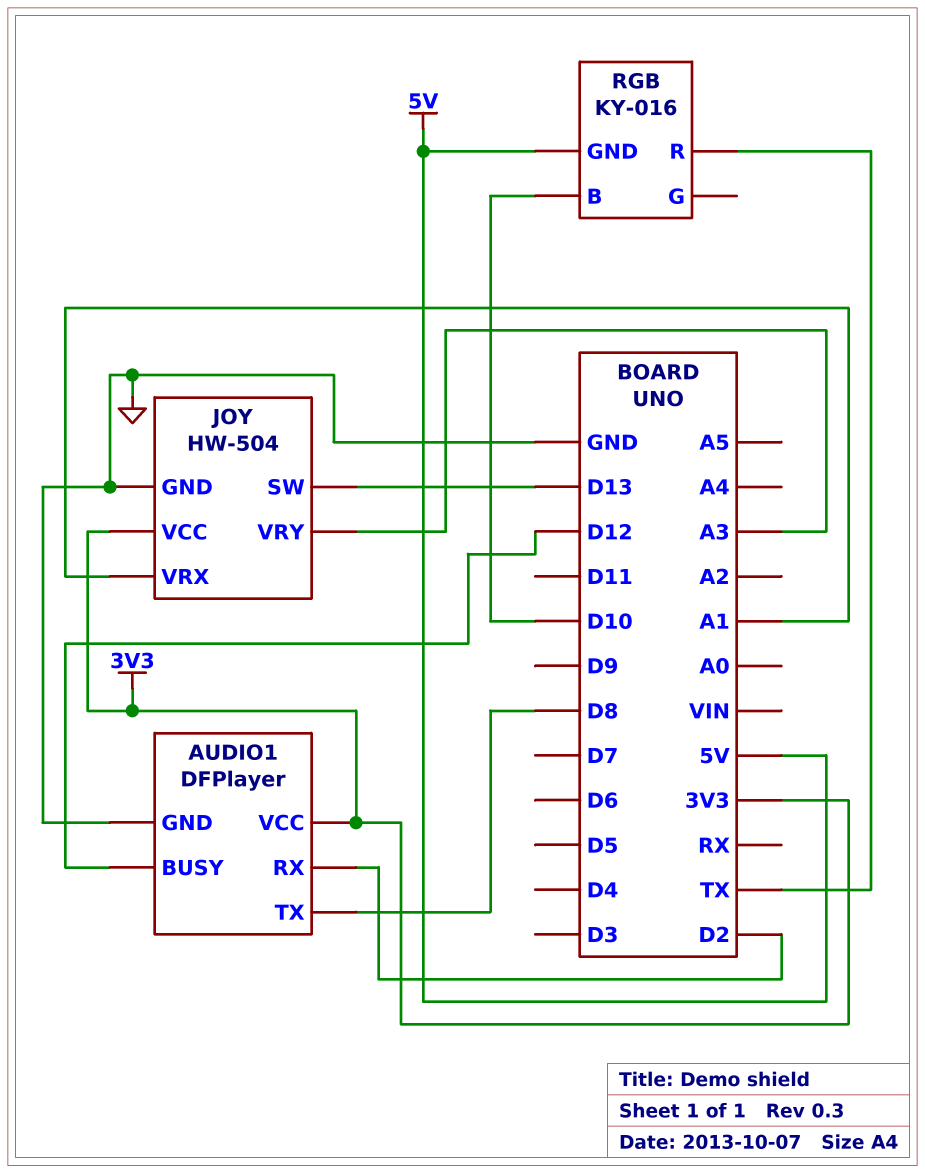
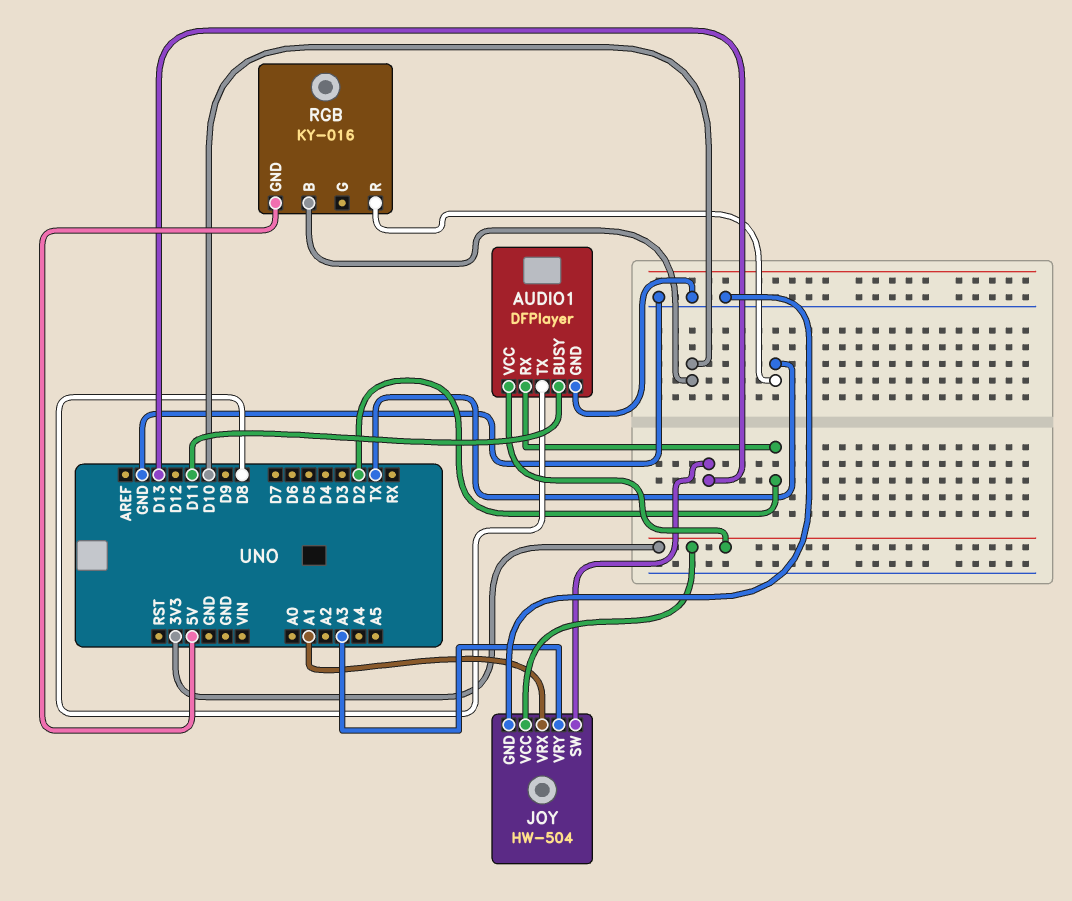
AUDIO1 pin BUSY: D12 -> D11

